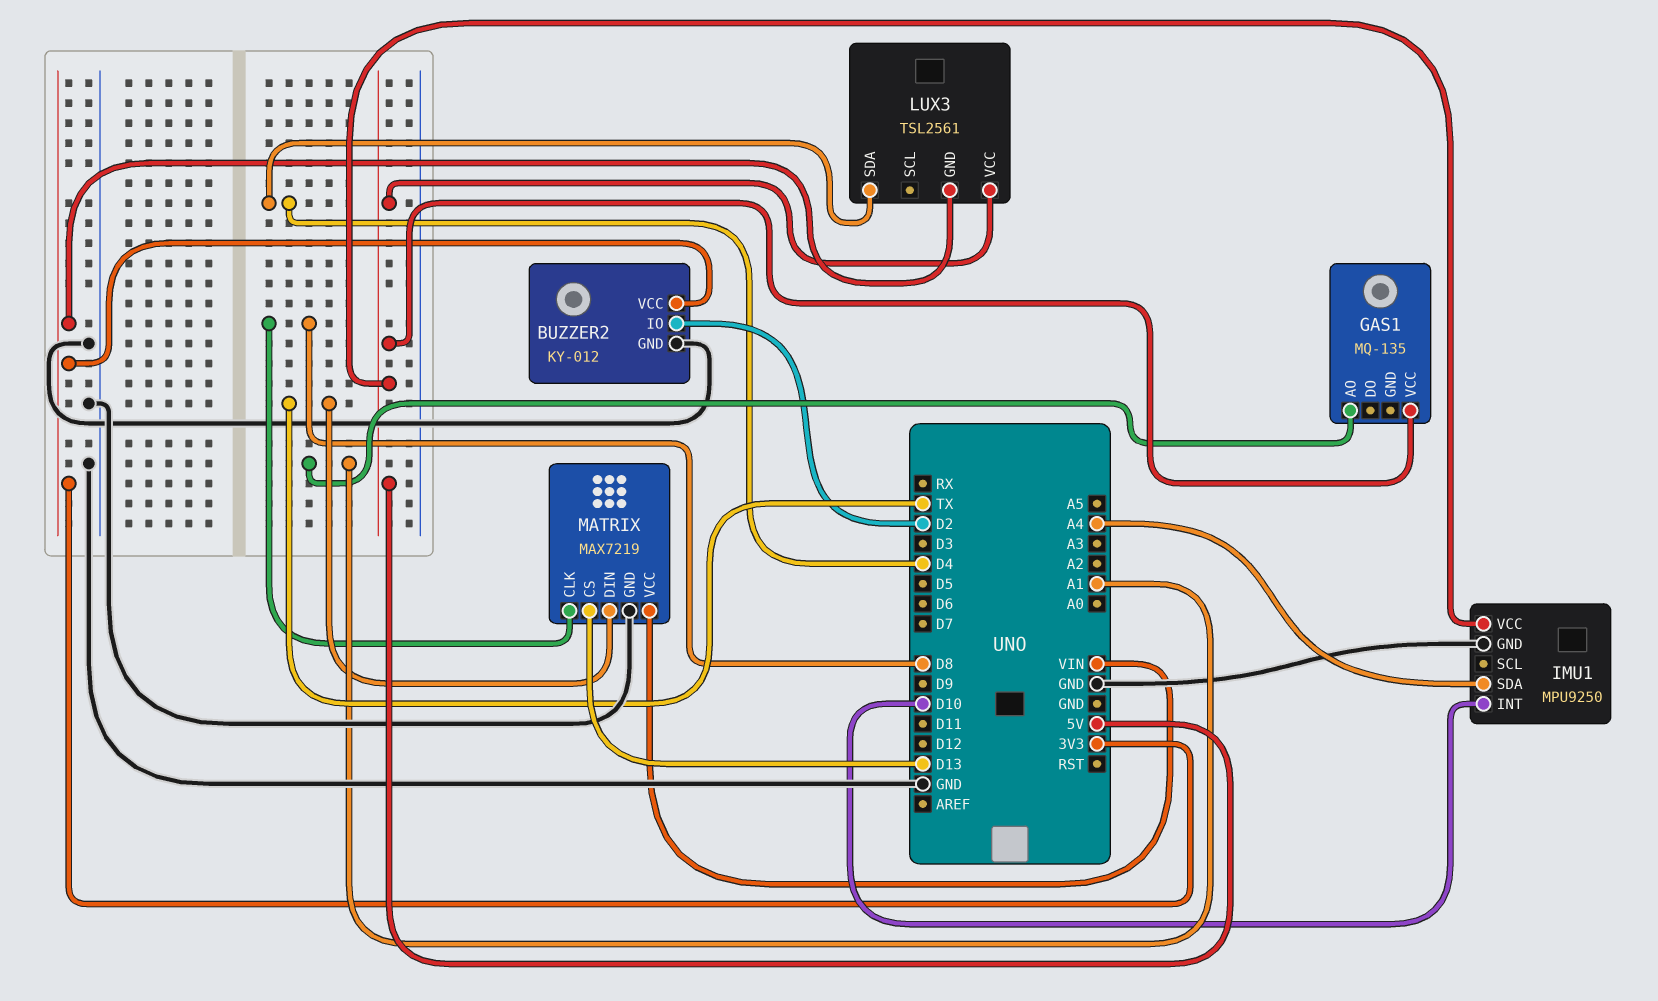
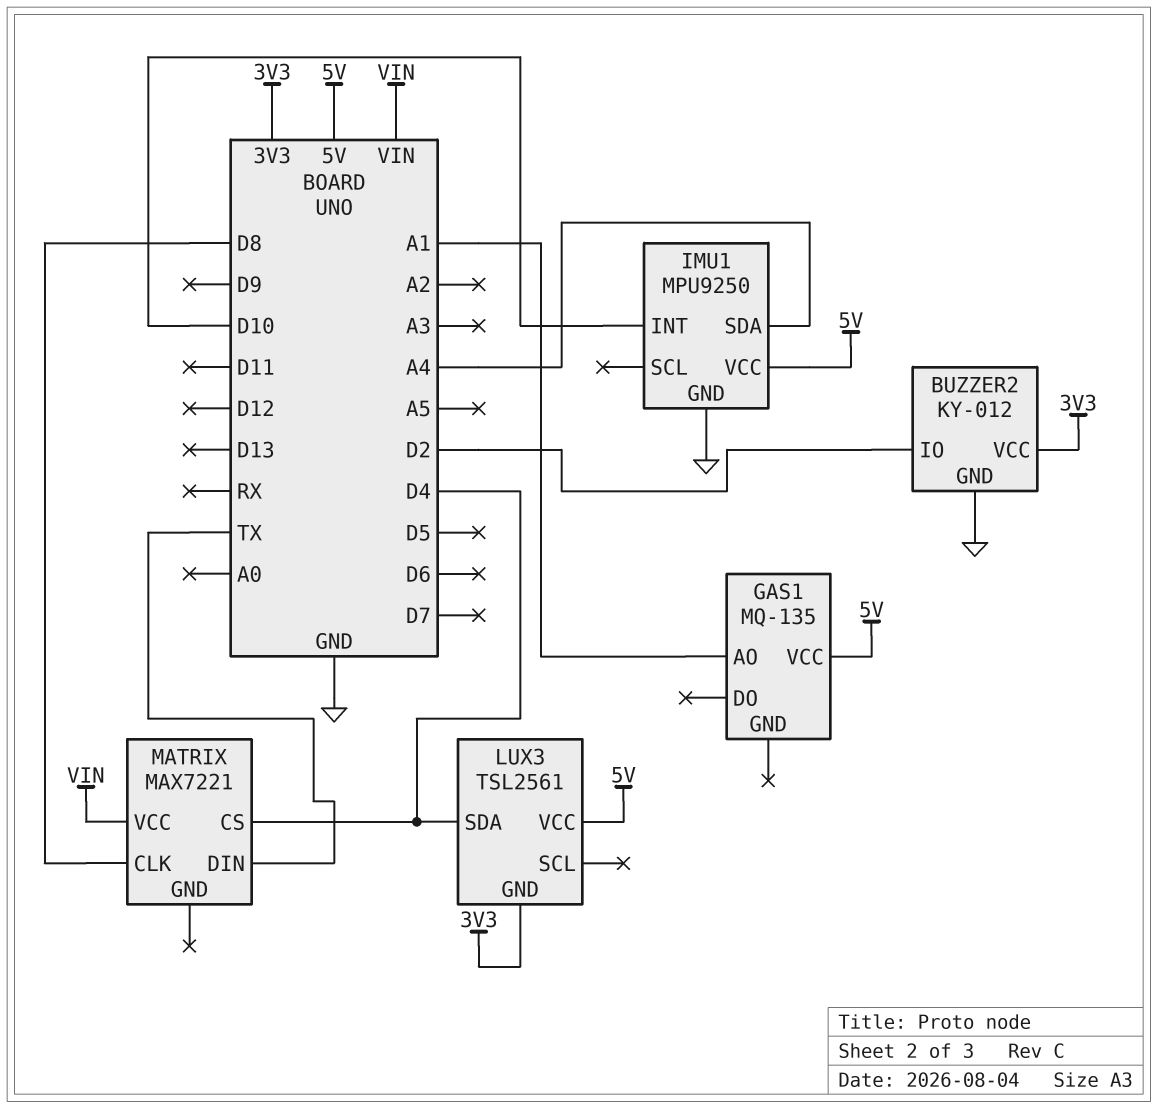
MATRIX: MAX7219 -> MAX7221
MATRIX pin CS: D13 -> D4
MATRIX pin GND: GND -> none

